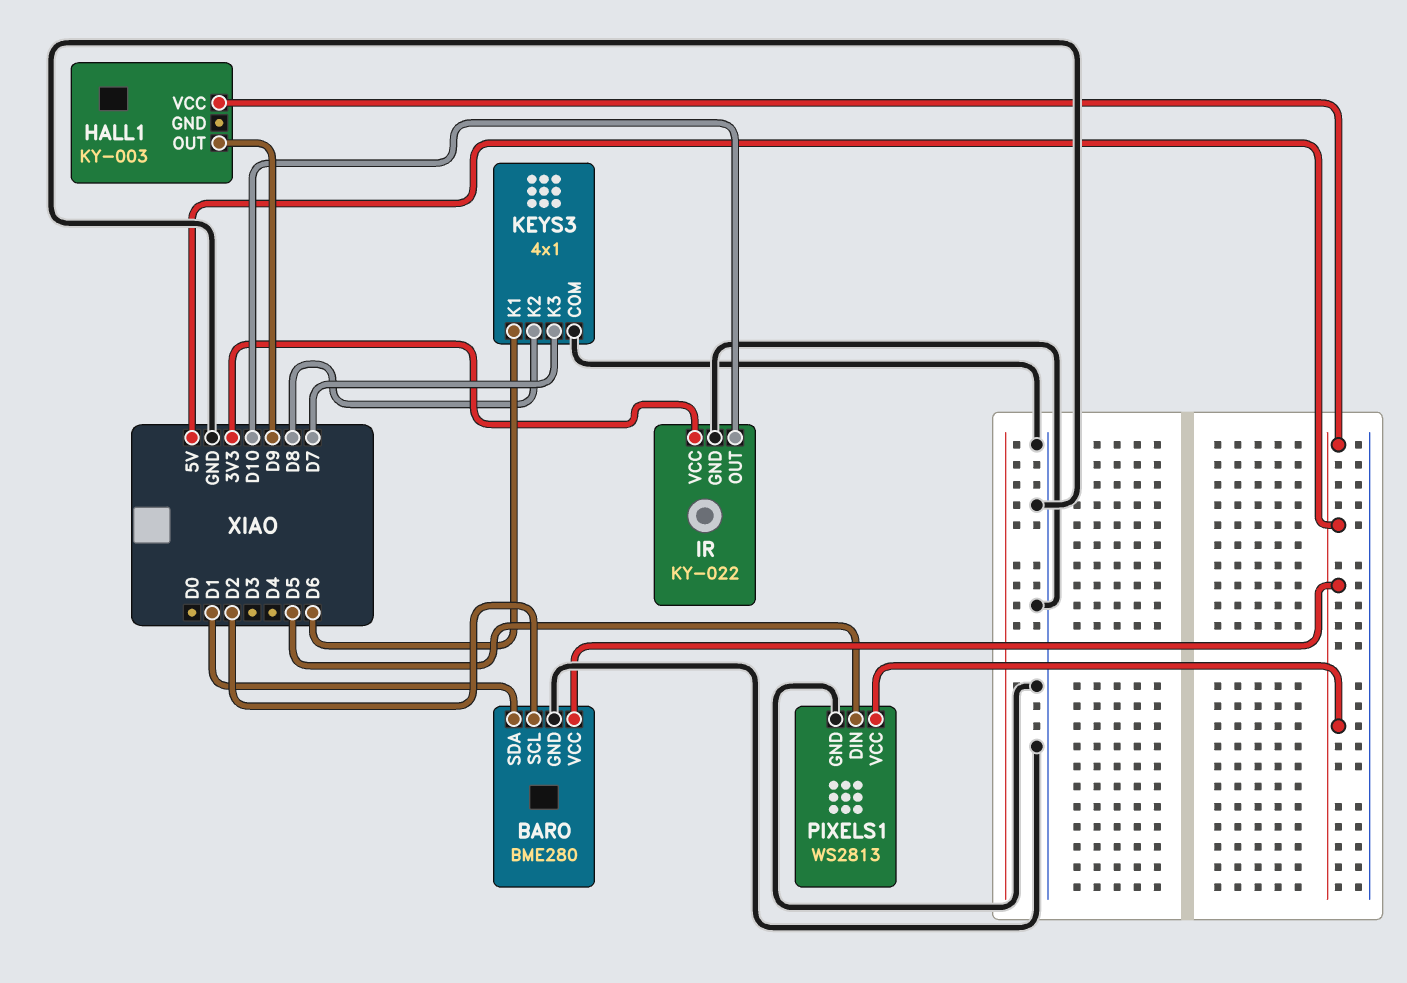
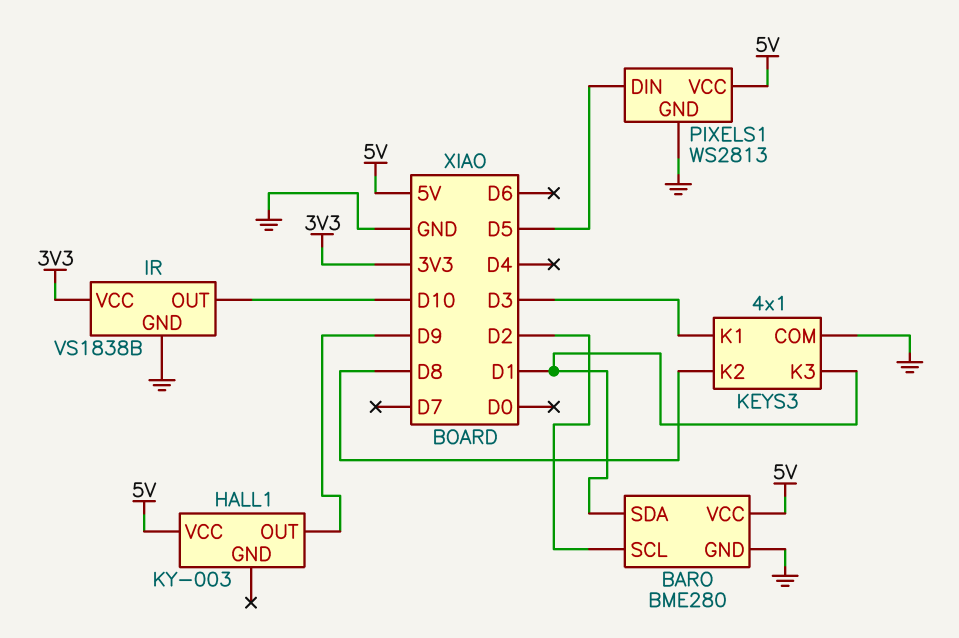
IR: KY-022 -> VS1838B
KEYS3 pin K1: D6 -> D3
KEYS3 pin K3: D7 -> D1

